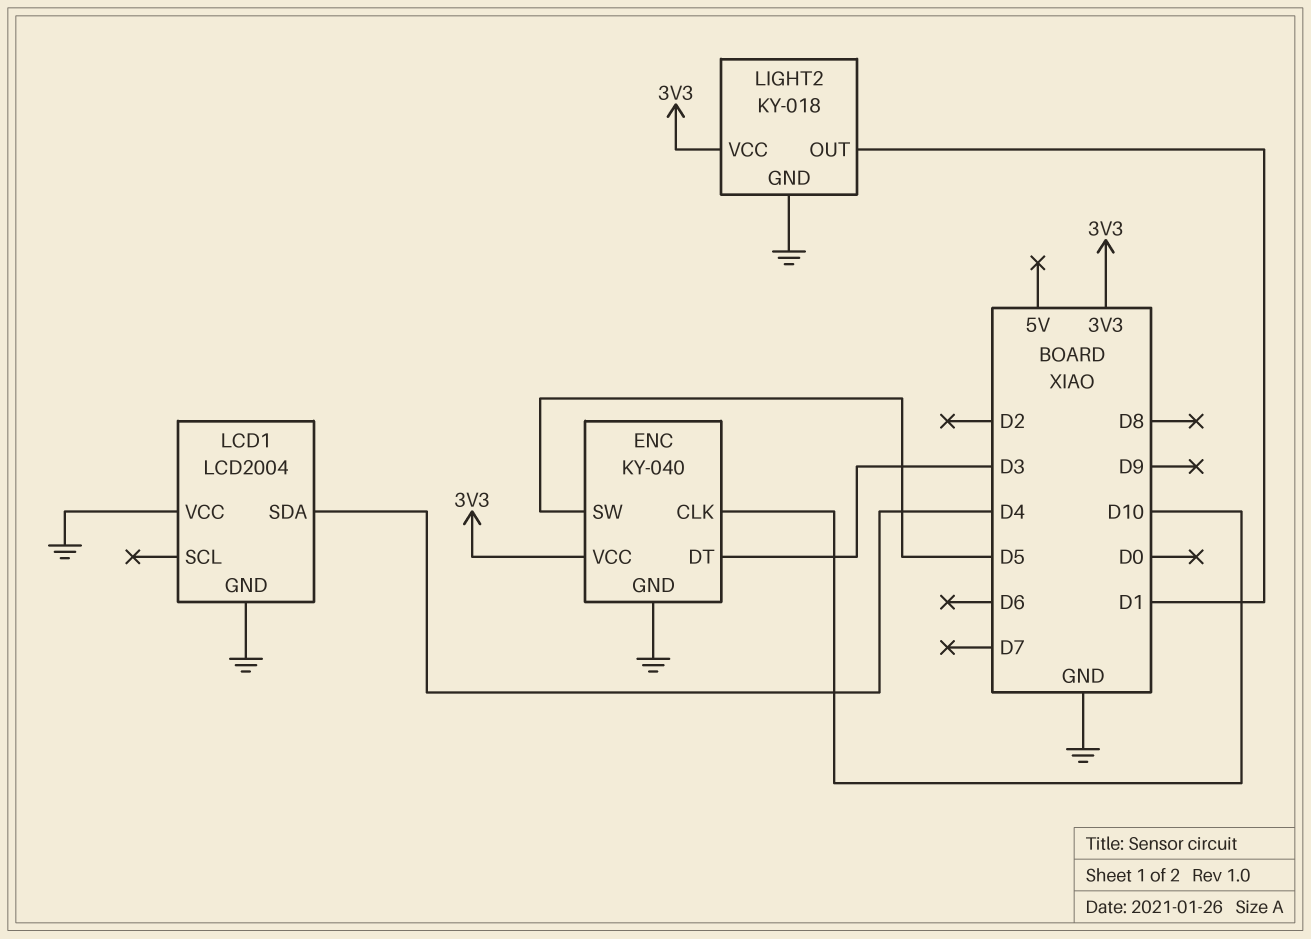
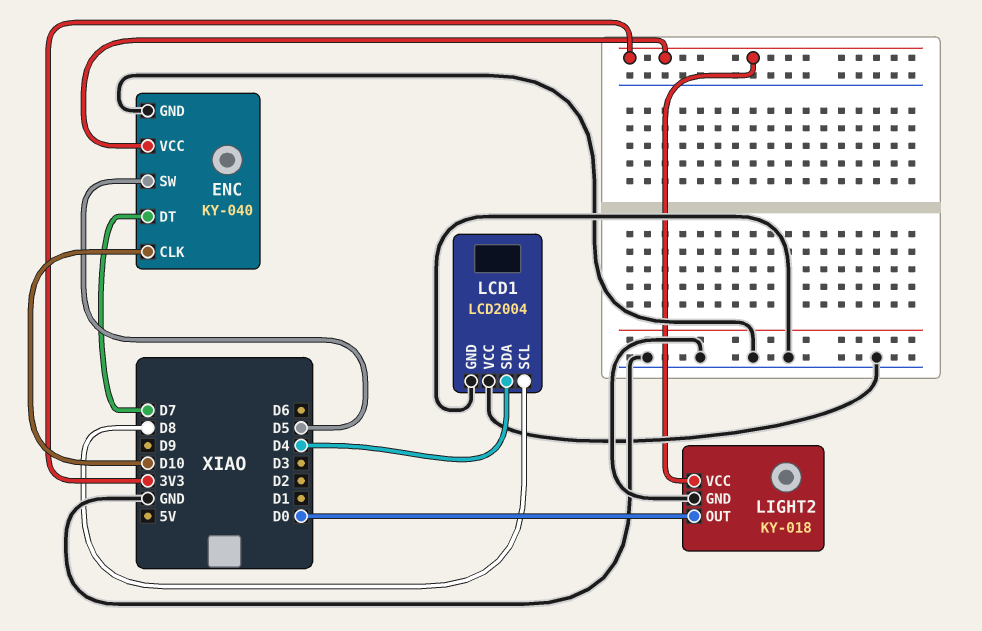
ENC pin DT: D3 -> D7
LCD1 pin SCL: none -> D8
LIGHT2 pin OUT: D1 -> D0

